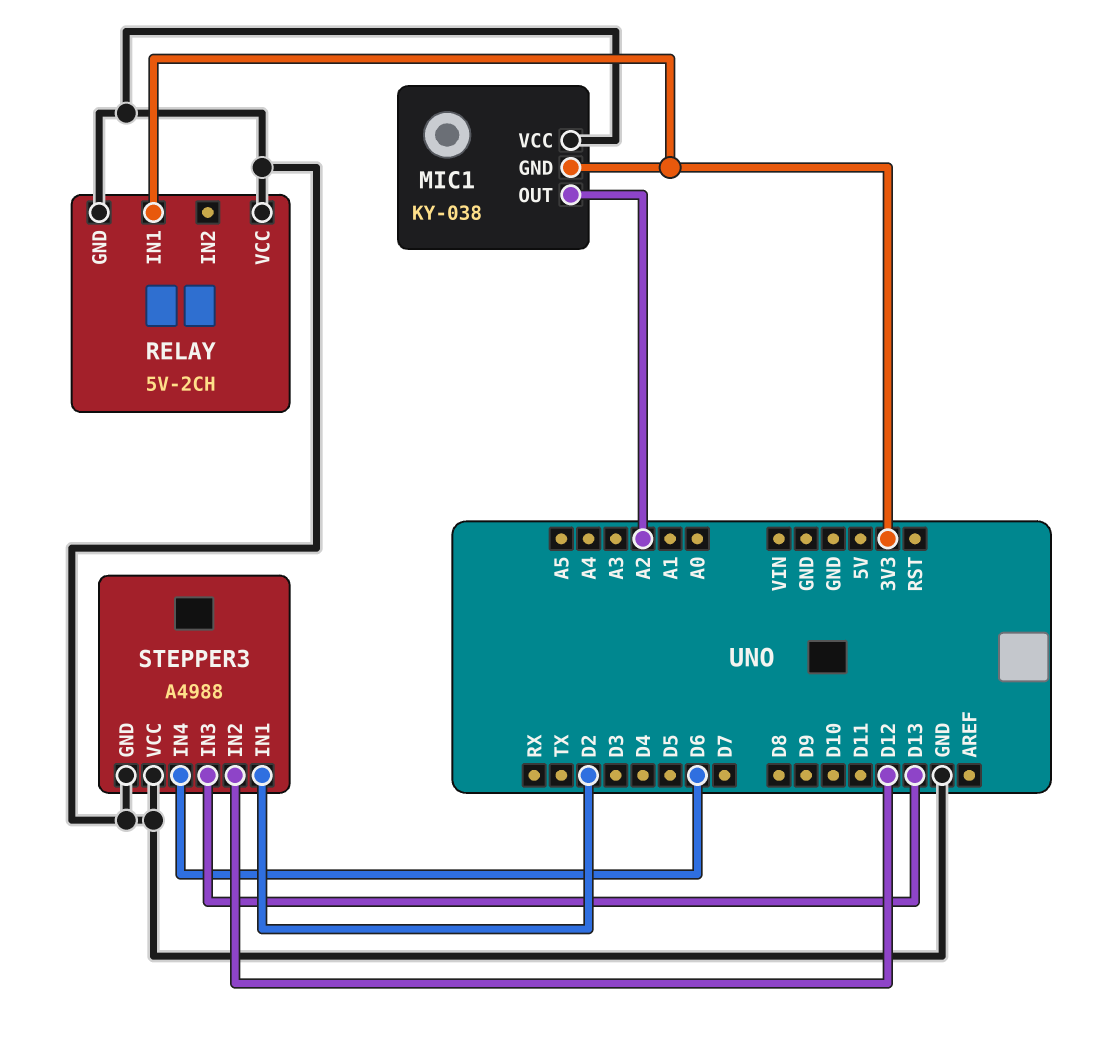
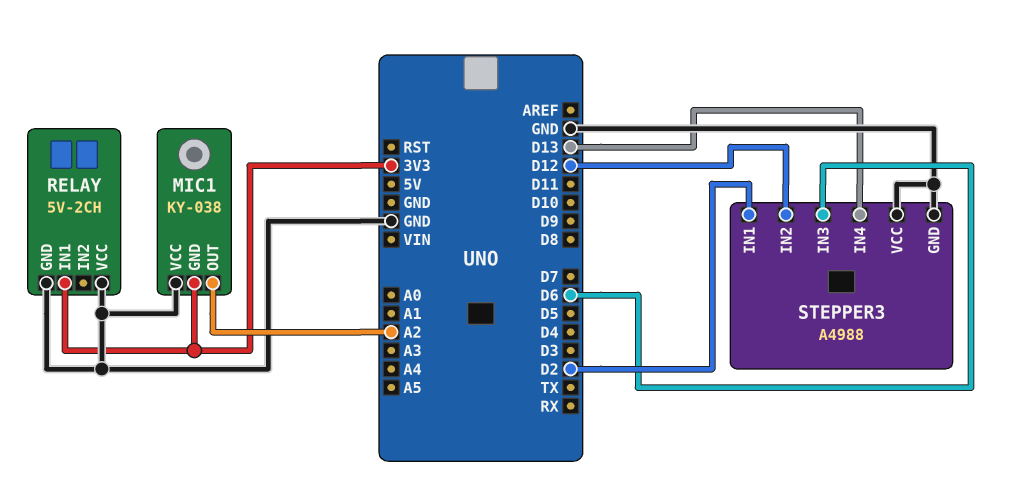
STEPPER3 pin IN3: D13 -> D6
STEPPER3 pin IN4: D6 -> D13

